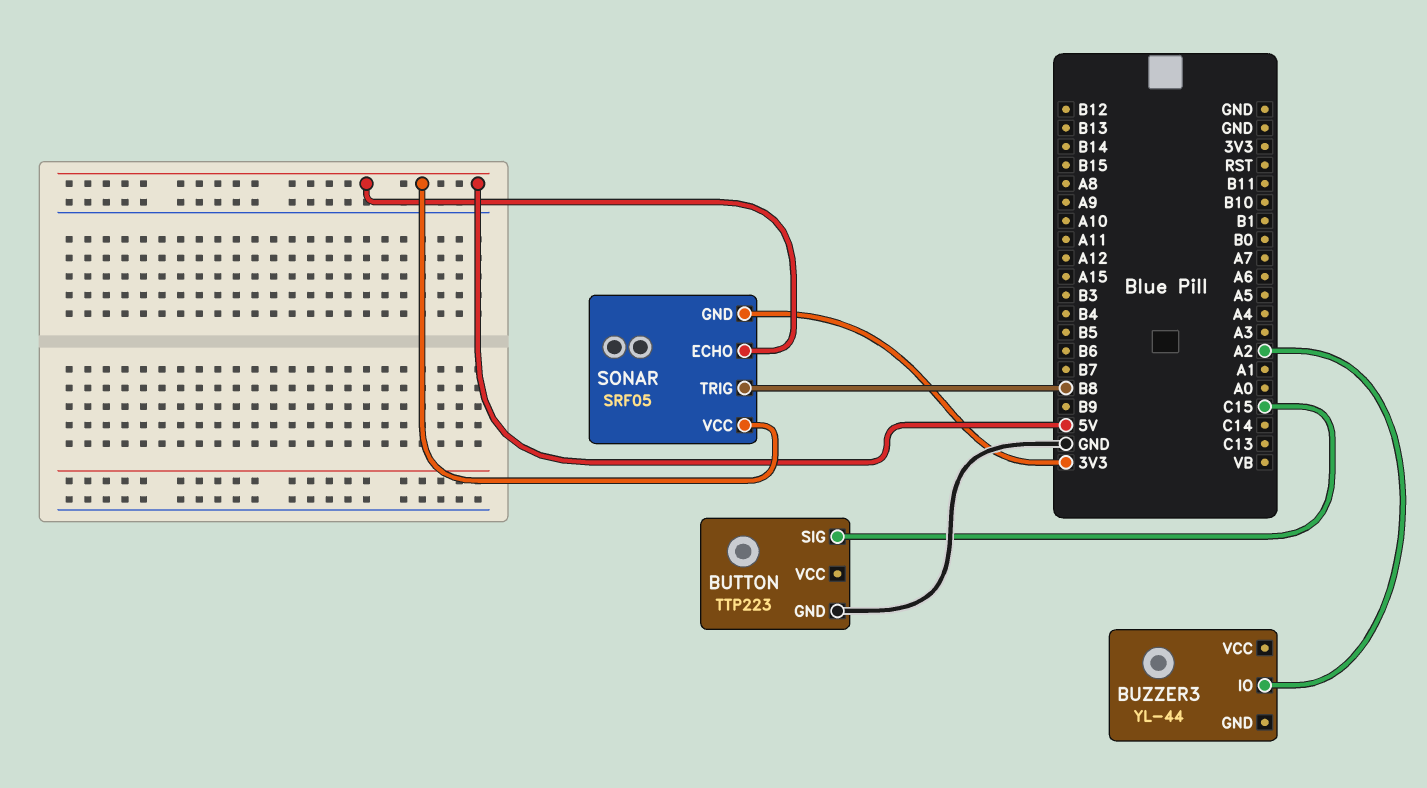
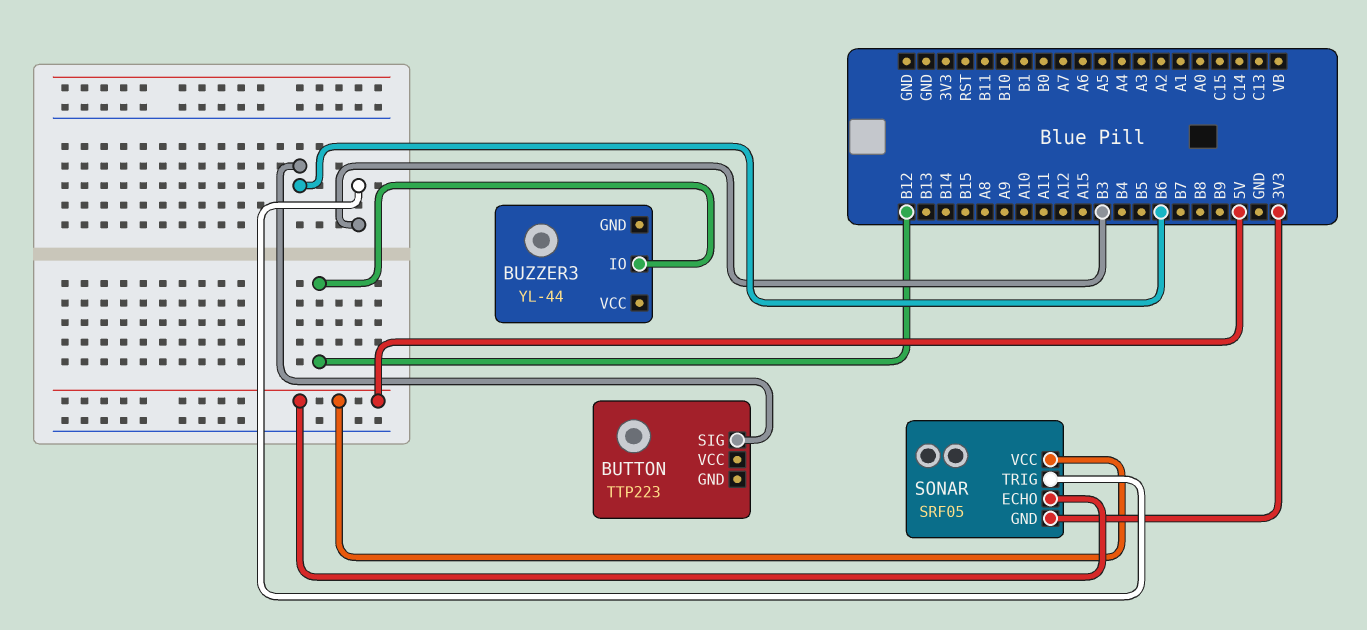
BUTTON pin GND: GND -> none
BUTTON pin SIG: C15 -> B6
BUZZER3 pin IO: A2 -> B12
SONAR pin TRIG: B8 -> B3

